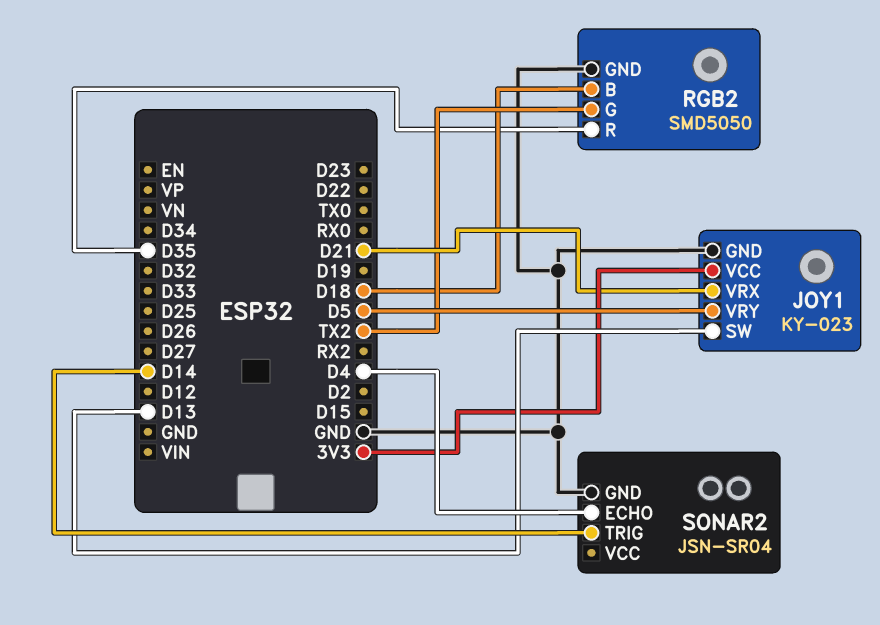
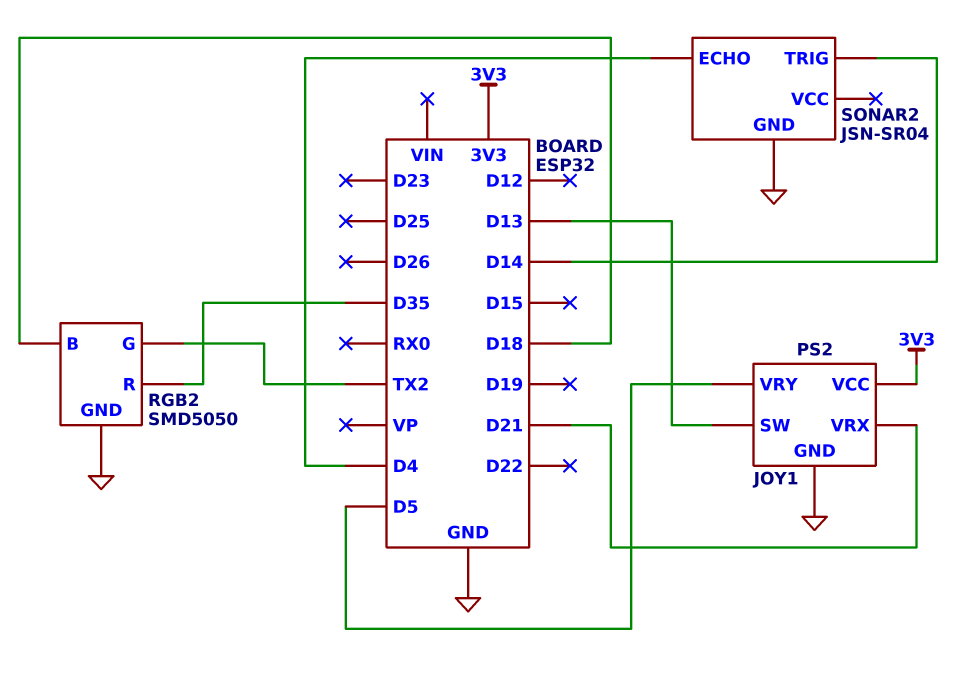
JOY1: KY-023 -> PS2

